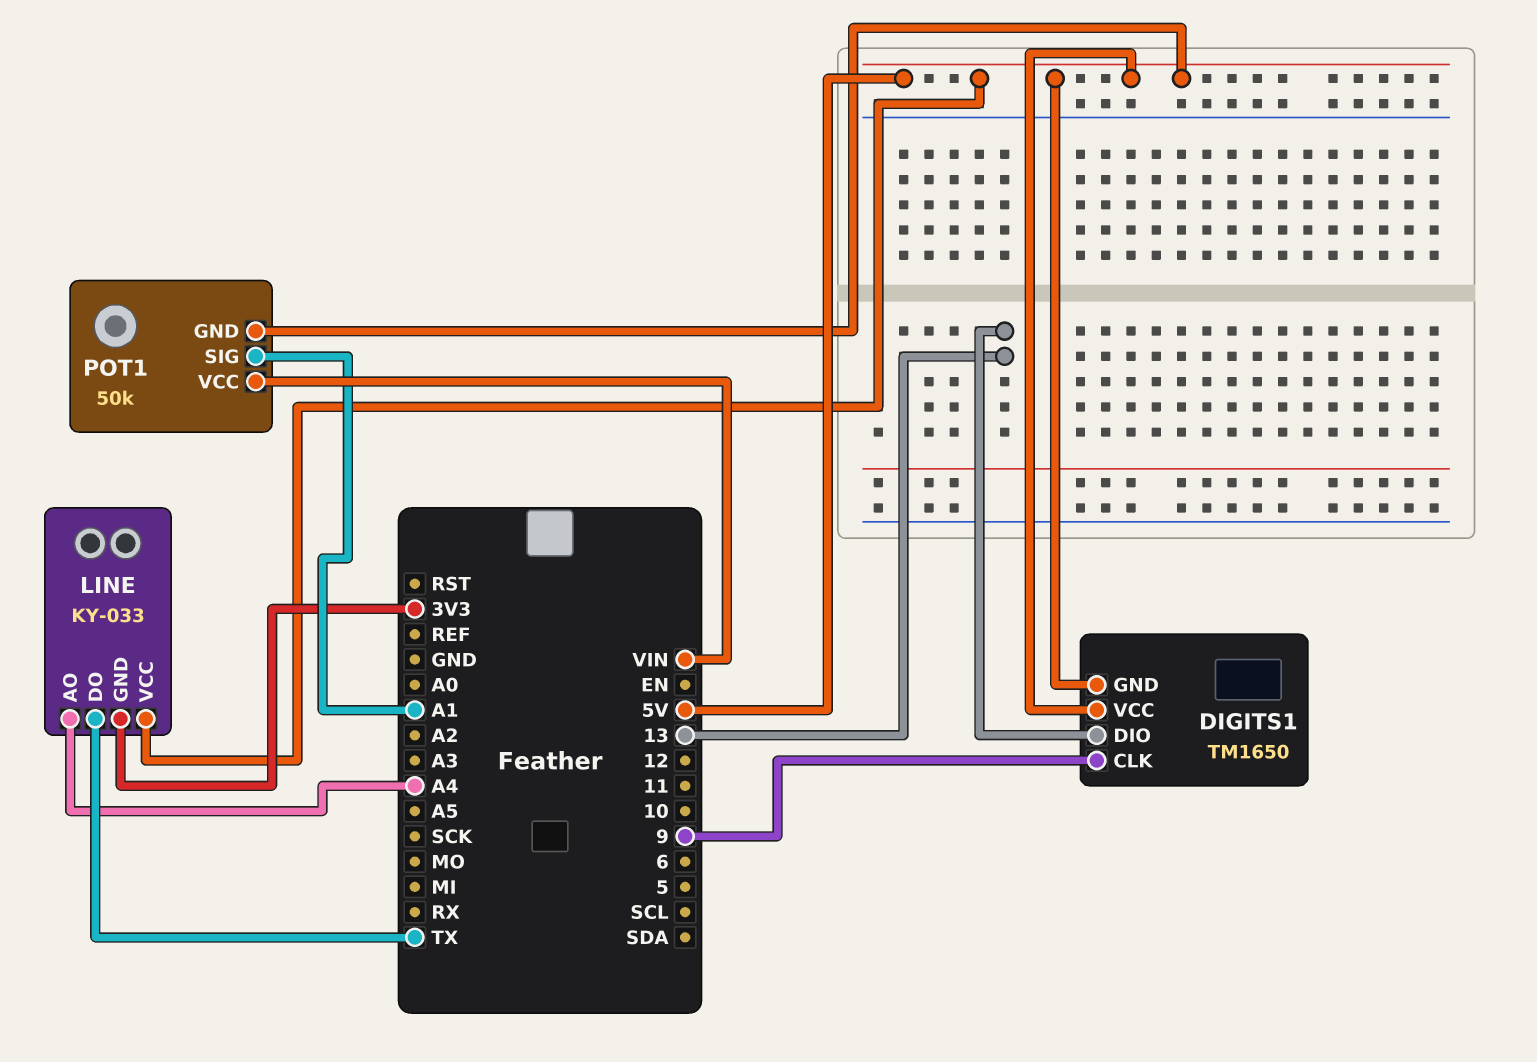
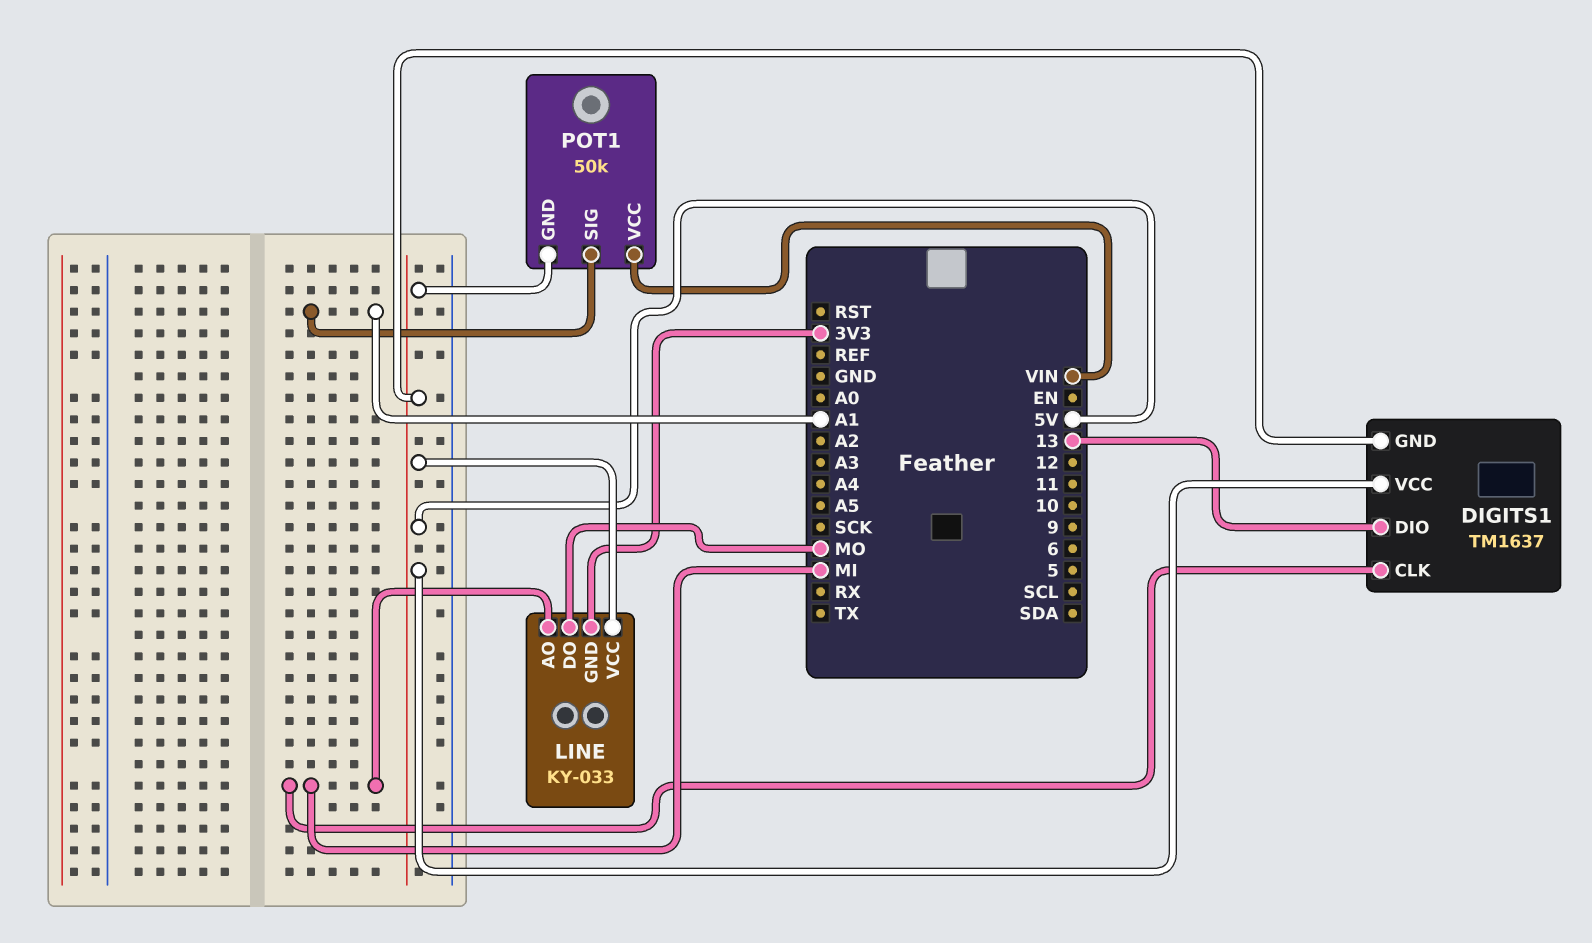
DIGITS1: TM1650 -> TM1637
DIGITS1 pin CLK: 9 -> MI
LINE pin AO: A4 -> MI
LINE pin DO: TX -> MO

